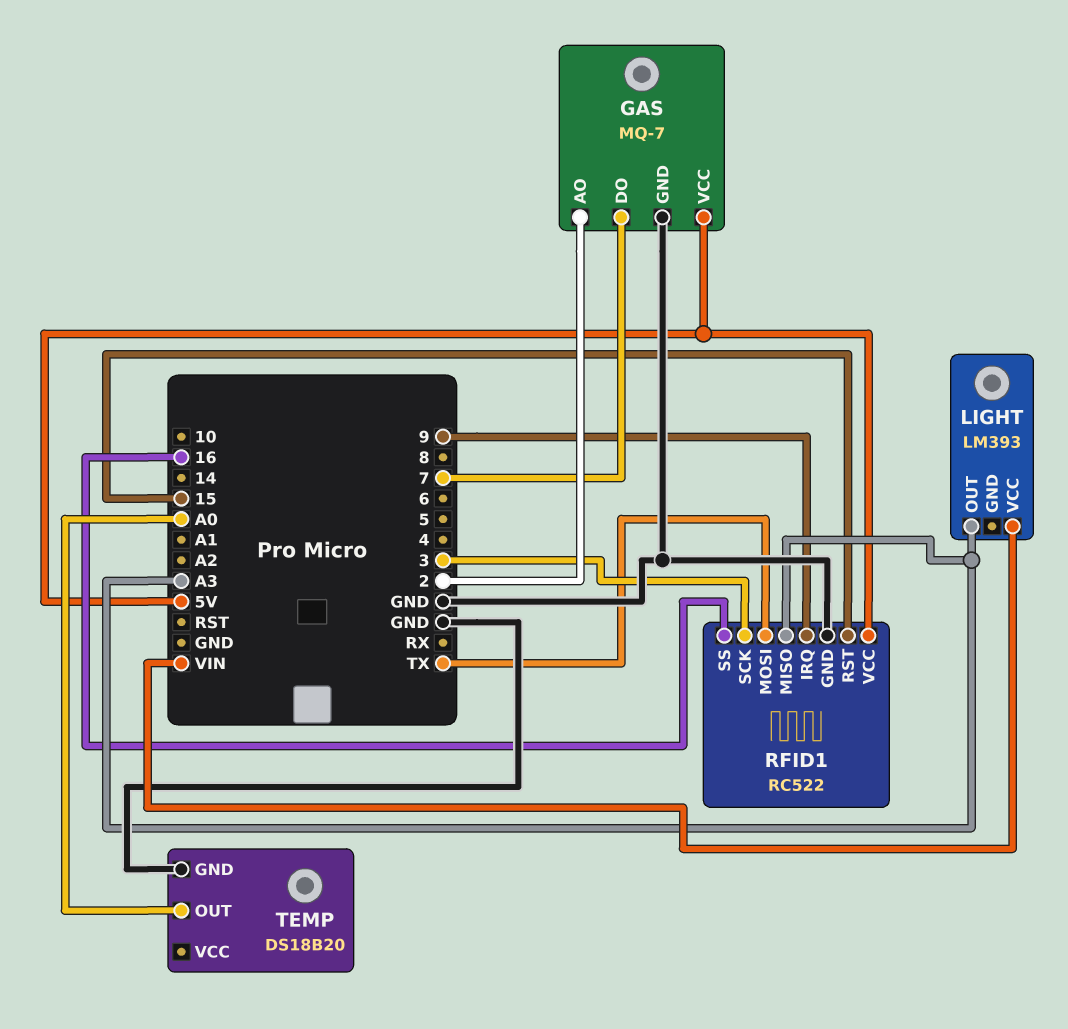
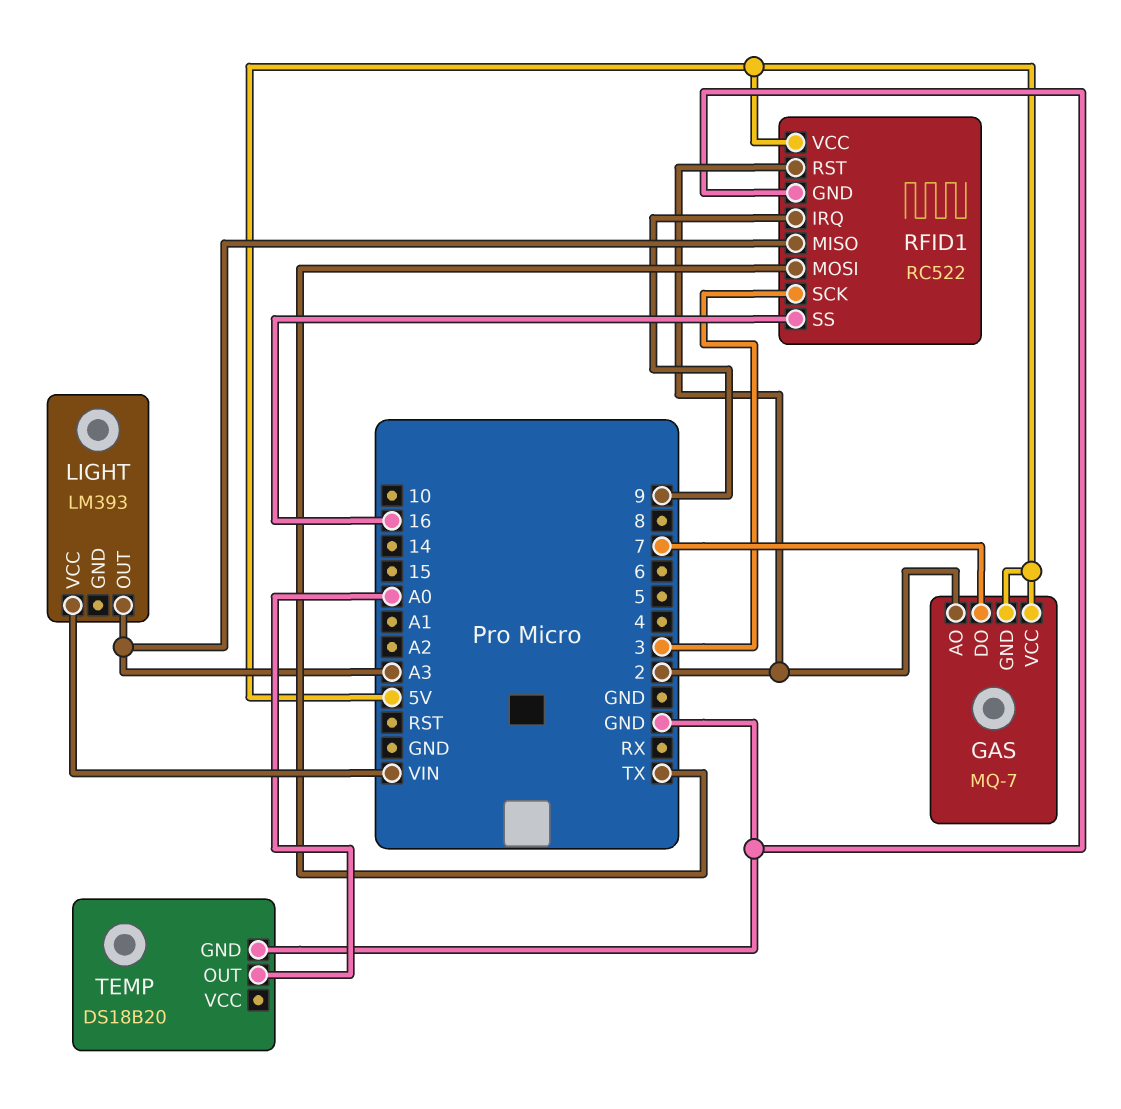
GAS pin GND: GND -> 5V
RFID1 pin RST: 15 -> 2

